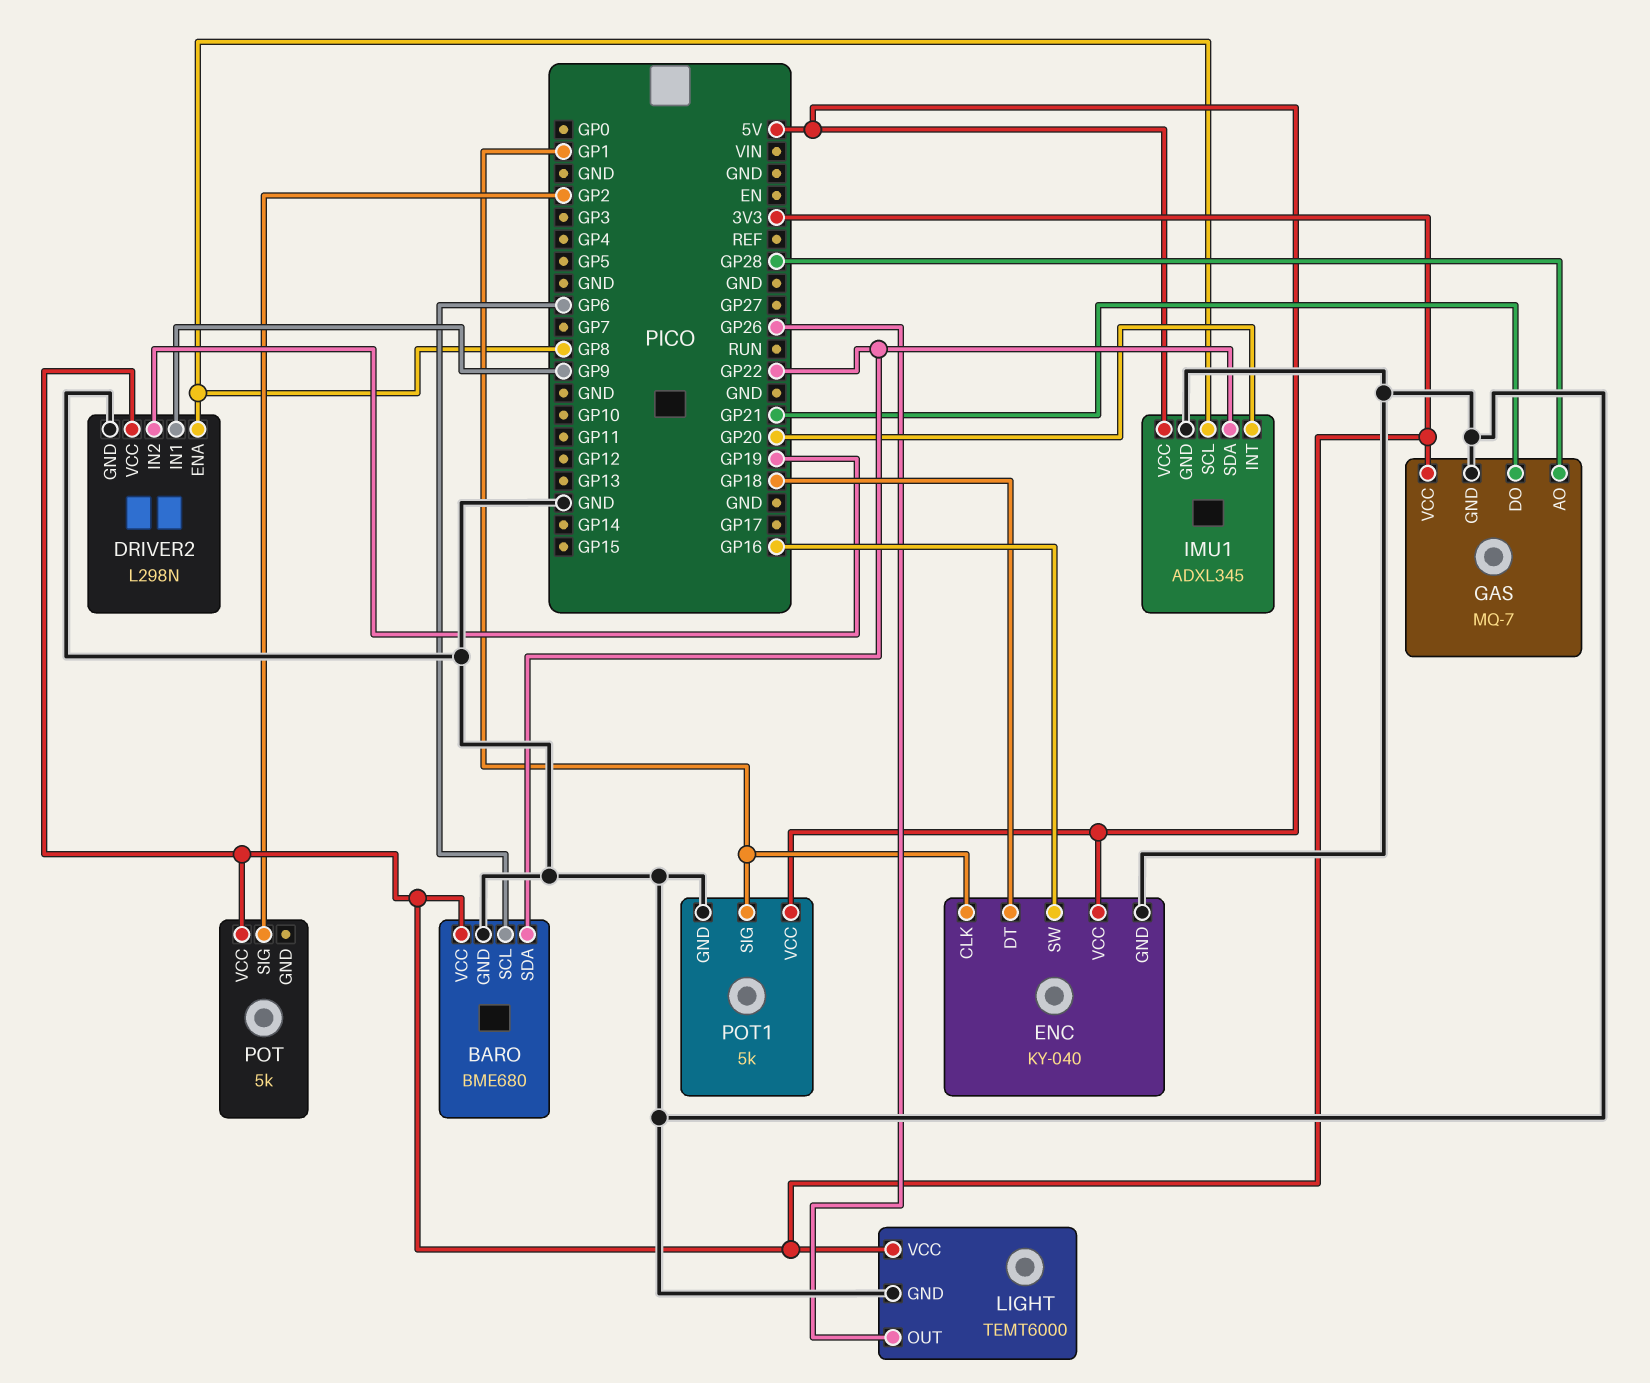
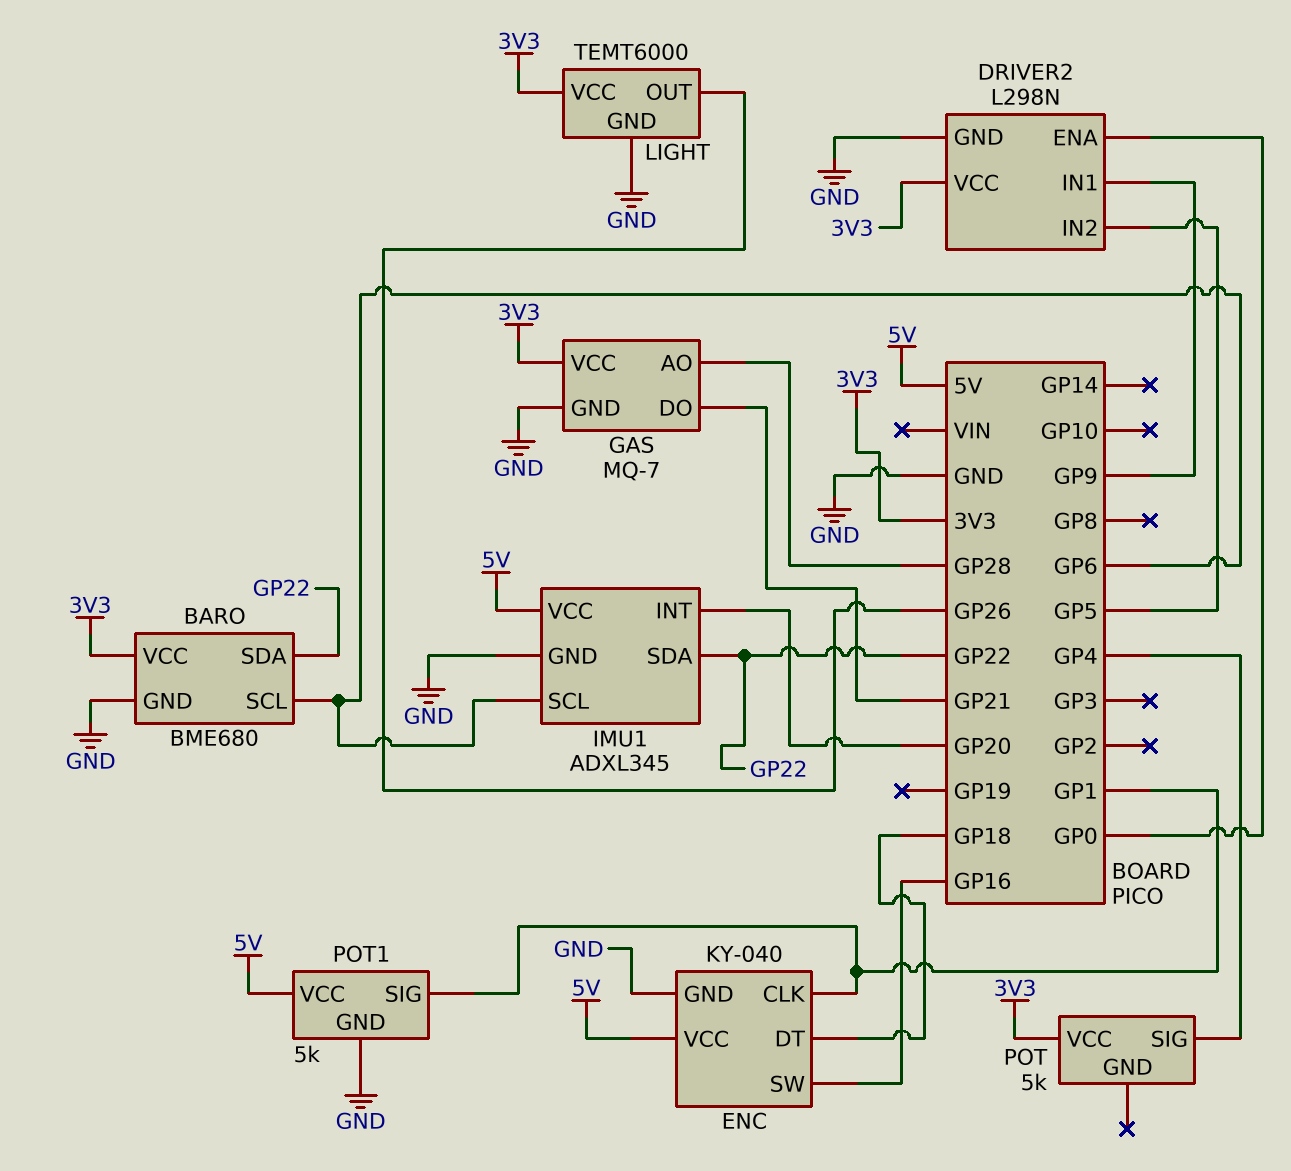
DRIVER2 pin ENA: GP8 -> GP0
DRIVER2 pin IN2: GP19 -> GP5
IMU1 pin SCL: GP8 -> GP6
POT pin SIG: GP2 -> GP4

